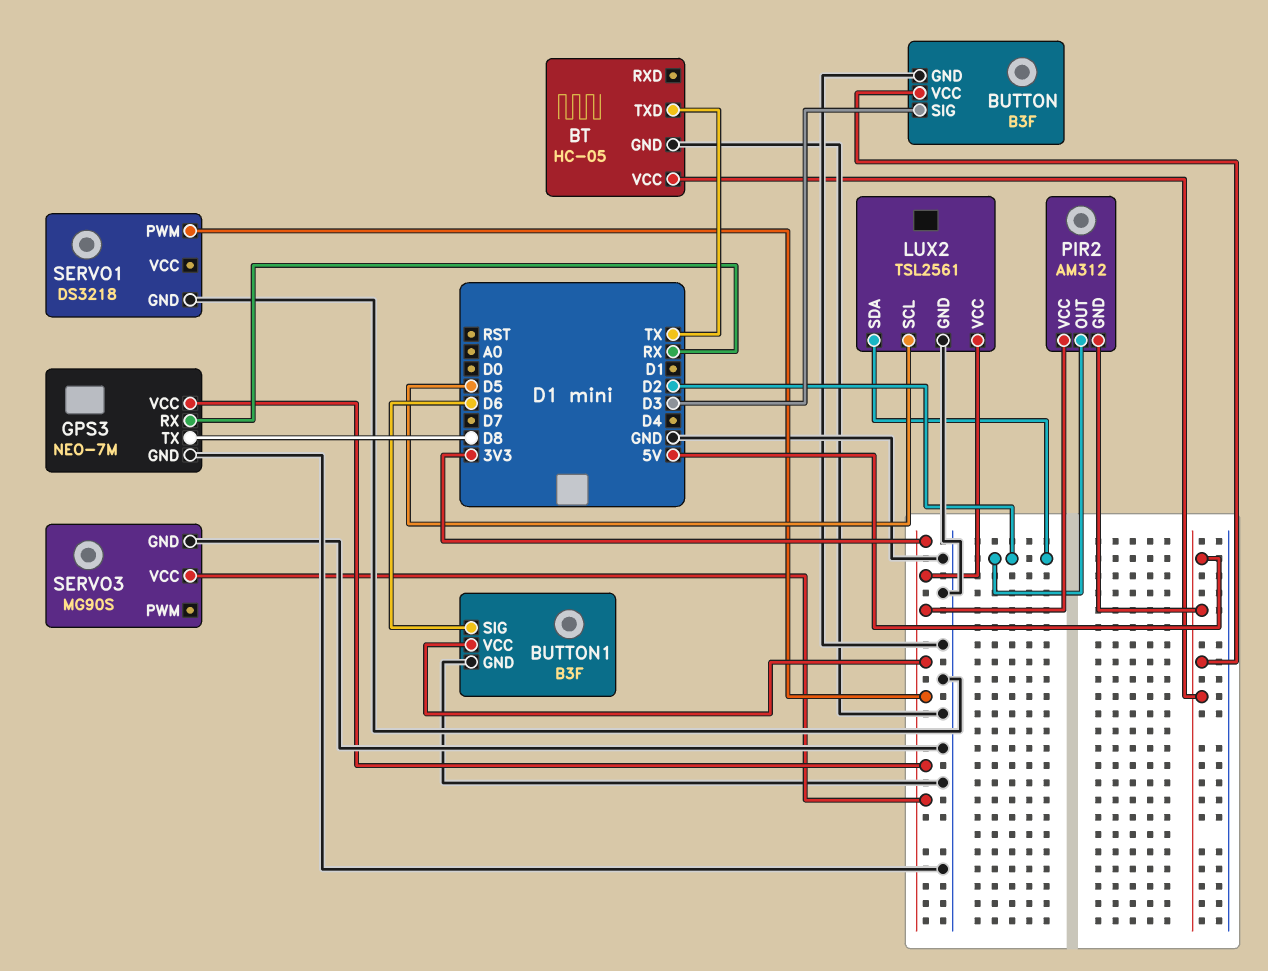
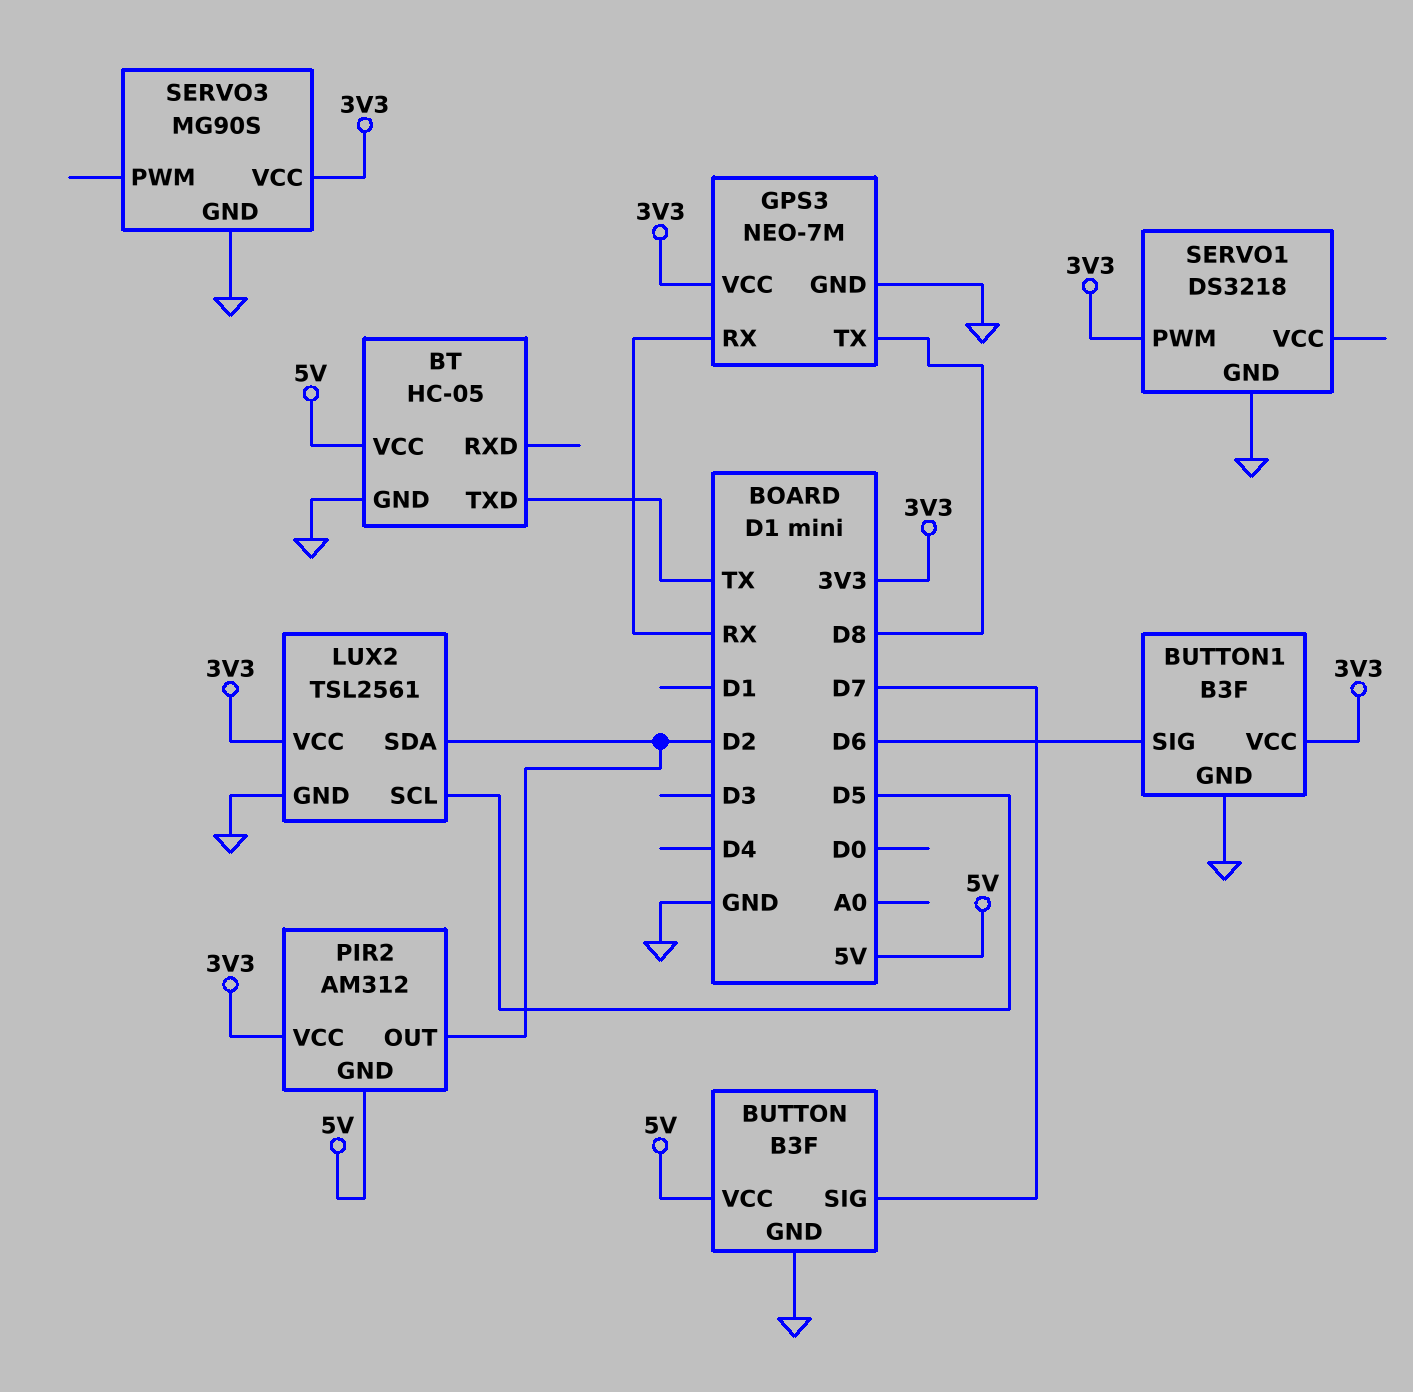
BUTTON pin SIG: D3 -> D7

